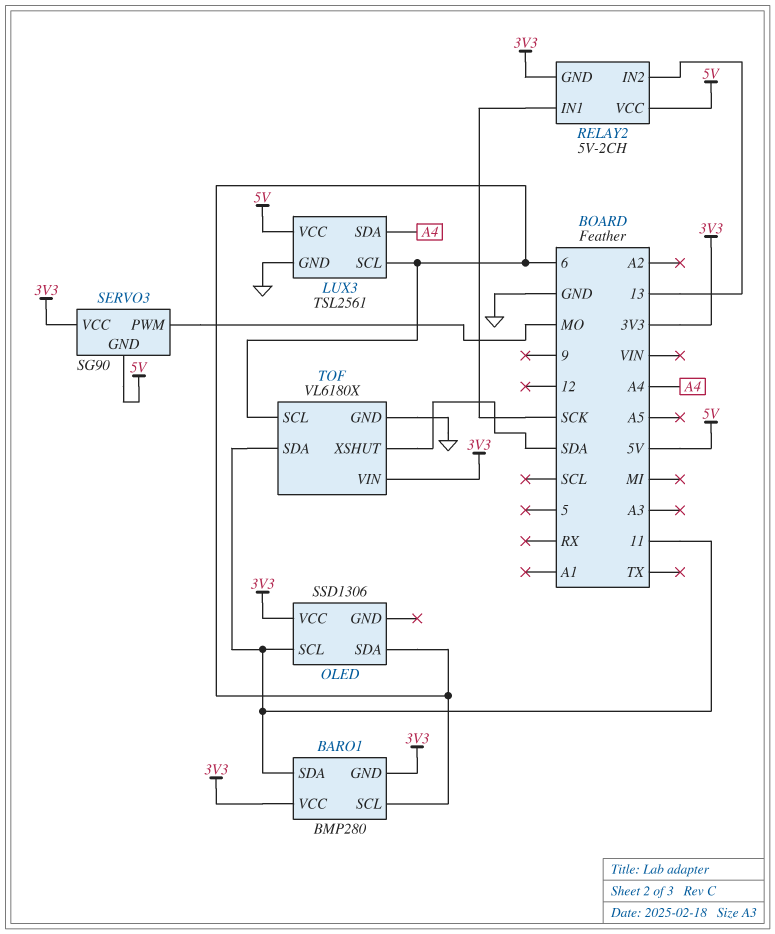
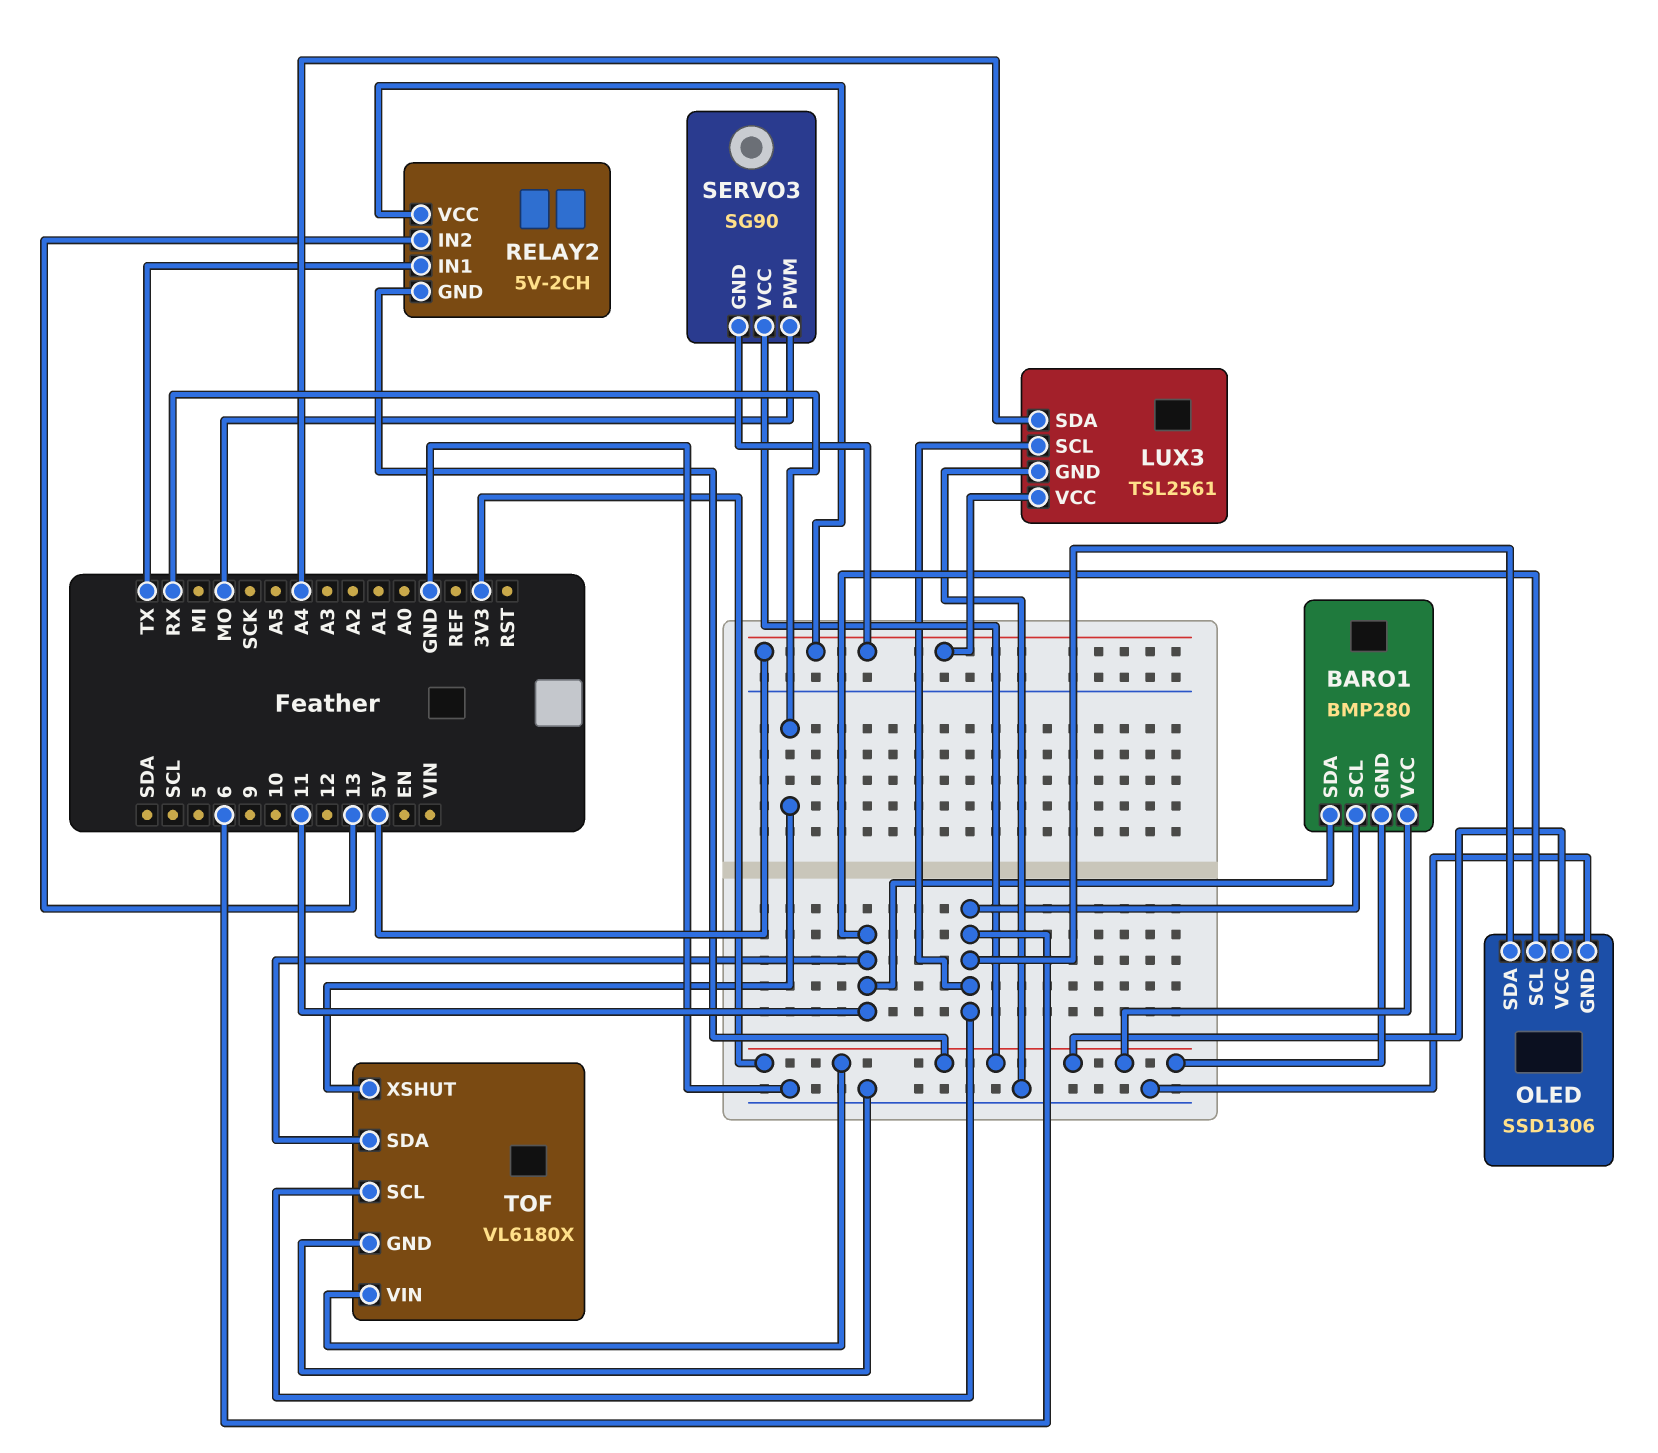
OLED pin GND: none -> GND
RELAY2 pin IN1: SCK -> TX
TOF pin XSHUT: SDA -> RX

